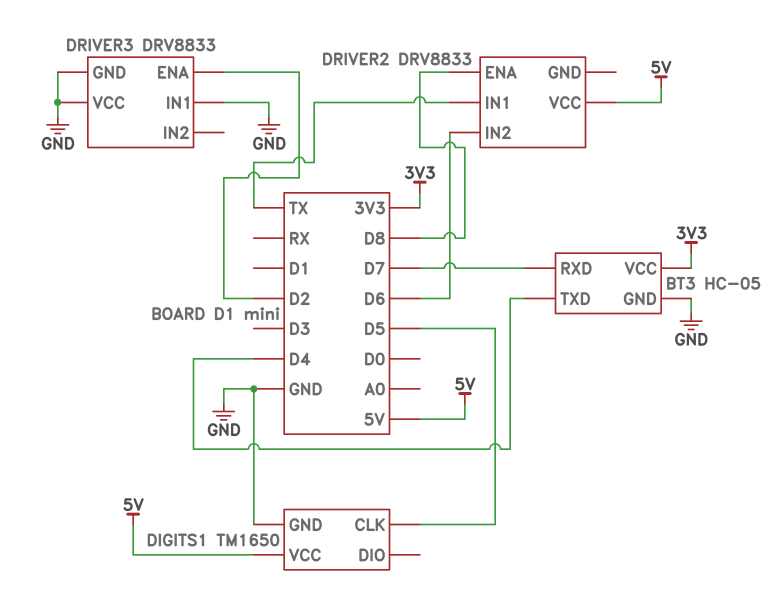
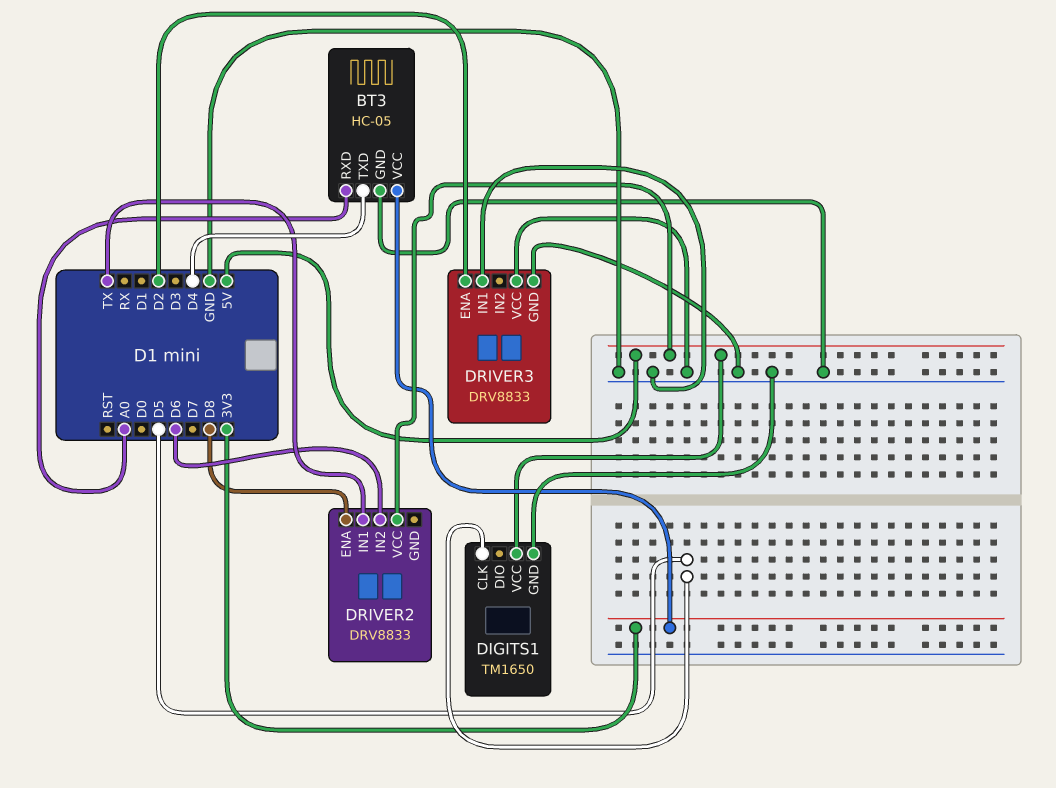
BT3 pin RXD: D7 -> A0

